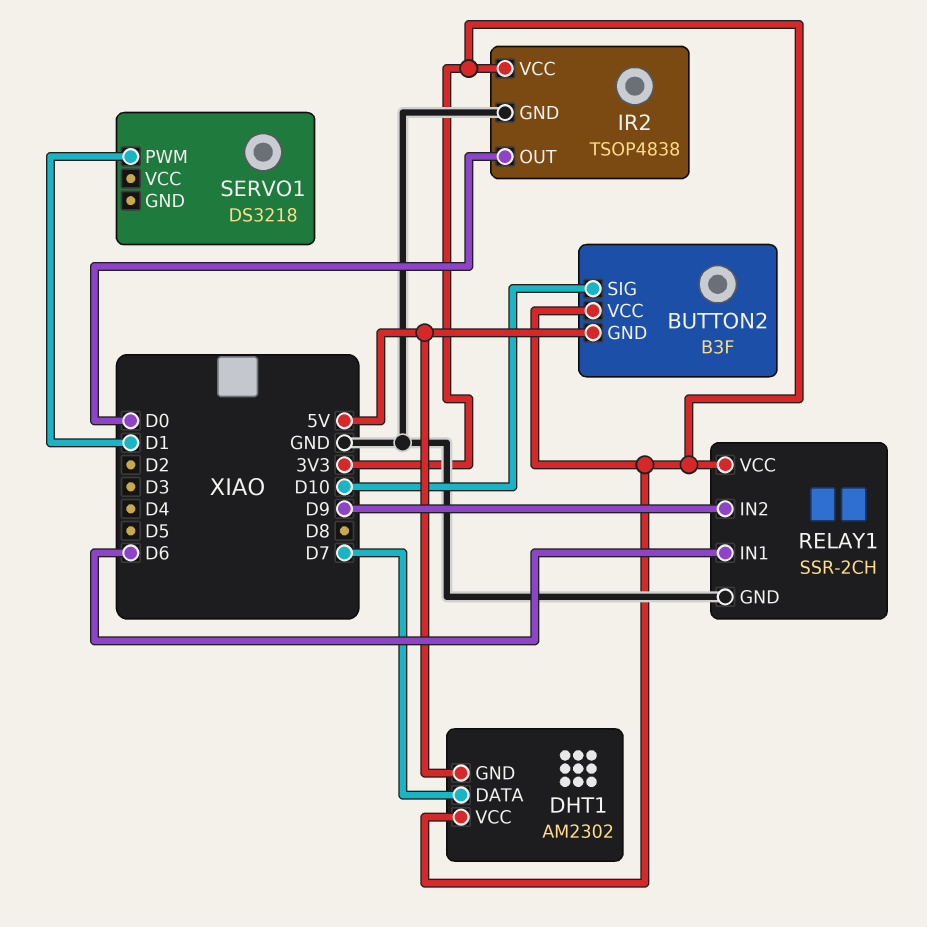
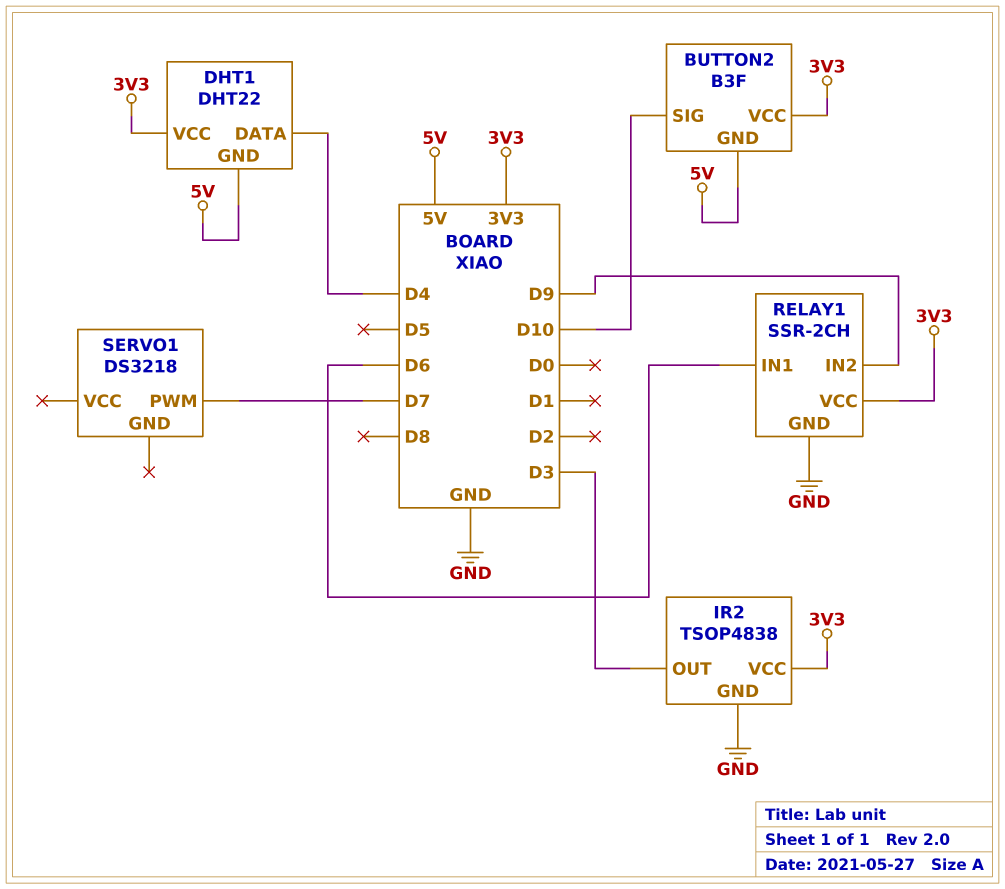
DHT1: AM2302 -> DHT22
DHT1 pin DATA: D7 -> D4
IR2 pin OUT: D0 -> D3
SERVO1 pin PWM: D1 -> D7

